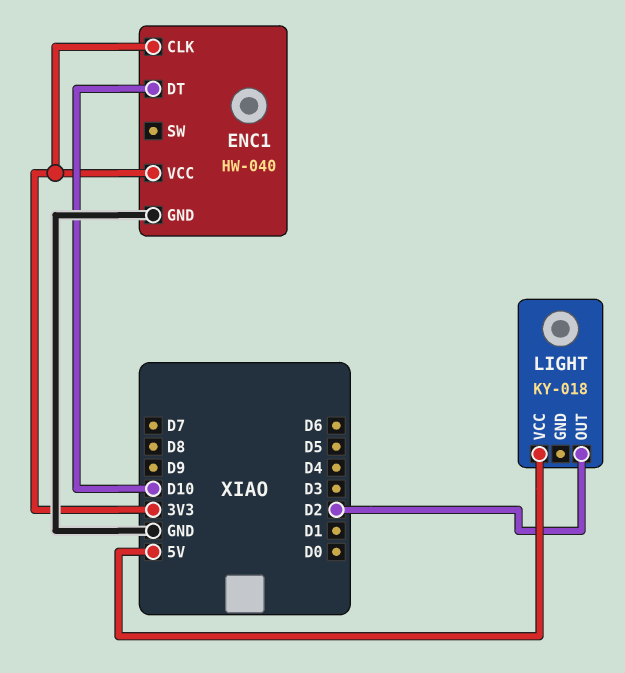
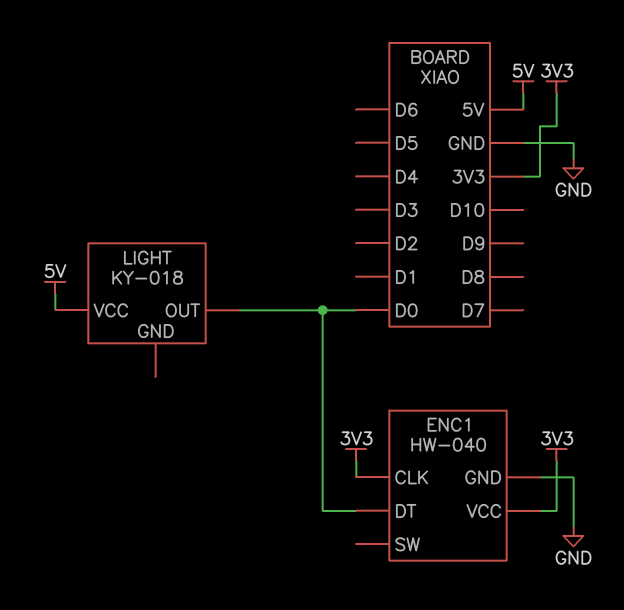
ENC1 pin DT: D10 -> D0
LIGHT pin OUT: D2 -> D0

